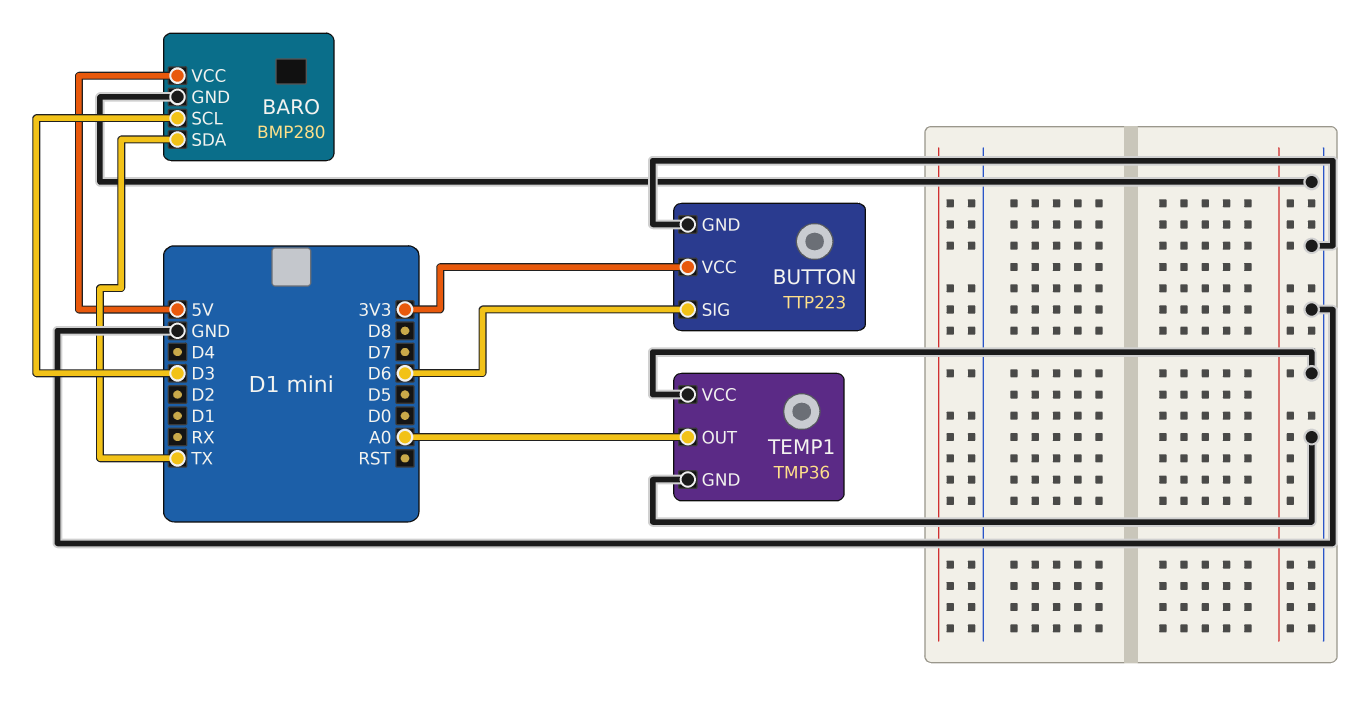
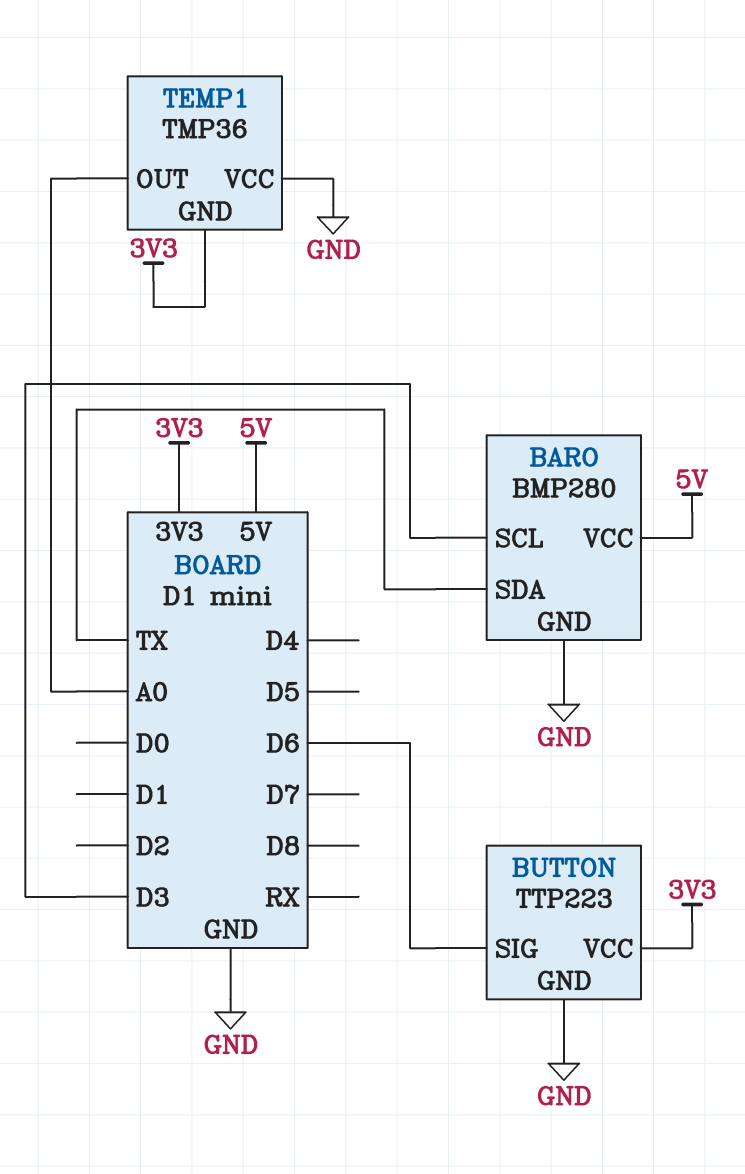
TEMP1 pin GND: GND -> 3V3

